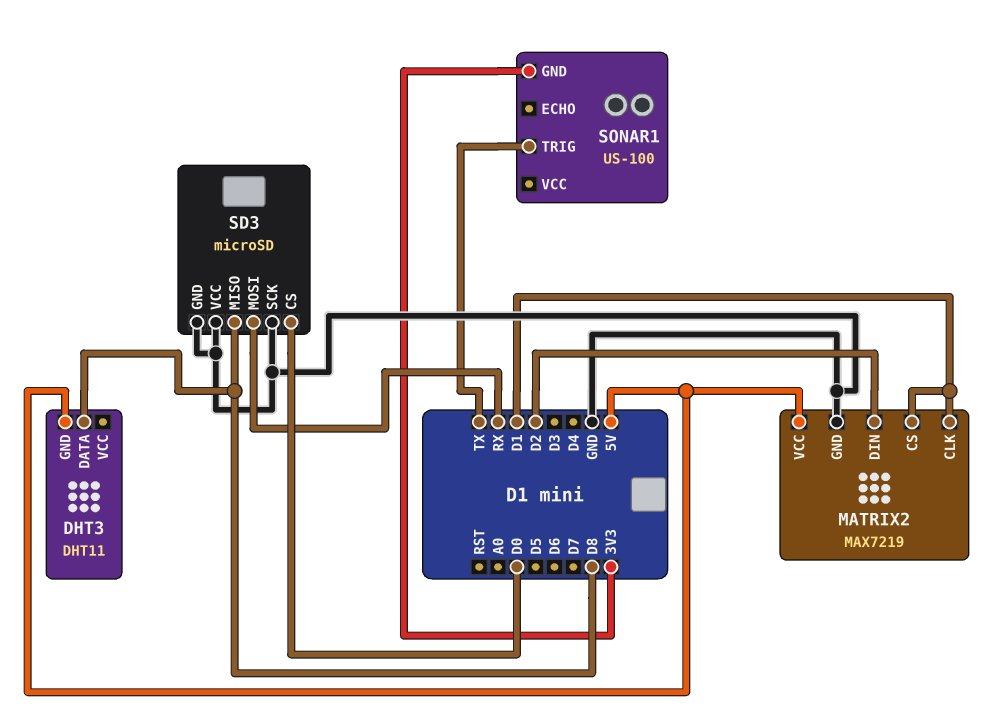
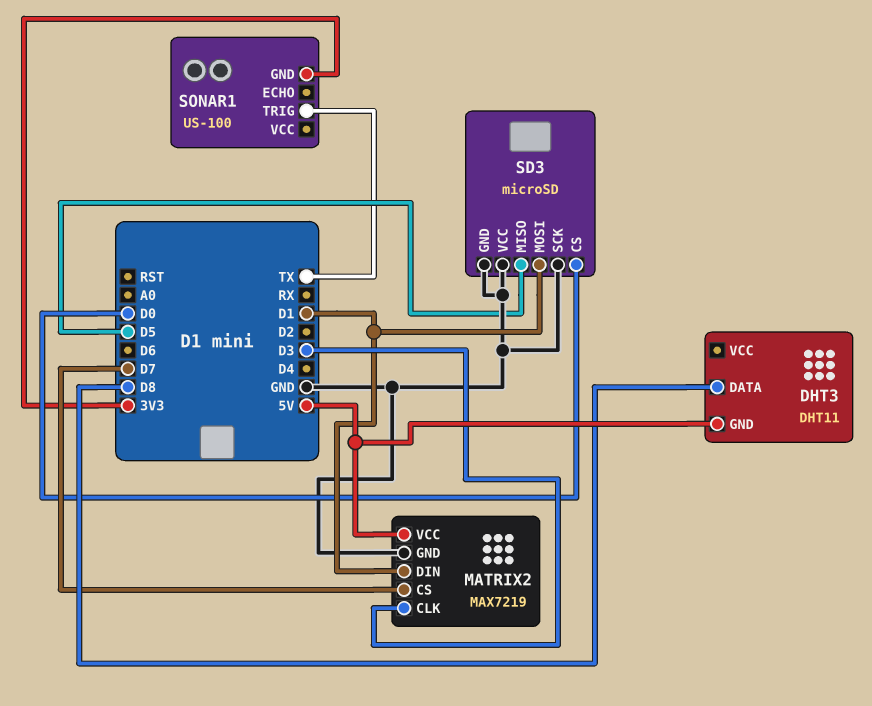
MATRIX2 pin CLK: D1 -> D3
MATRIX2 pin CS: D1 -> D7
MATRIX2 pin DIN: D2 -> D1
SD3 pin MISO: D8 -> D5
SD3 pin MOSI: RX -> D1

